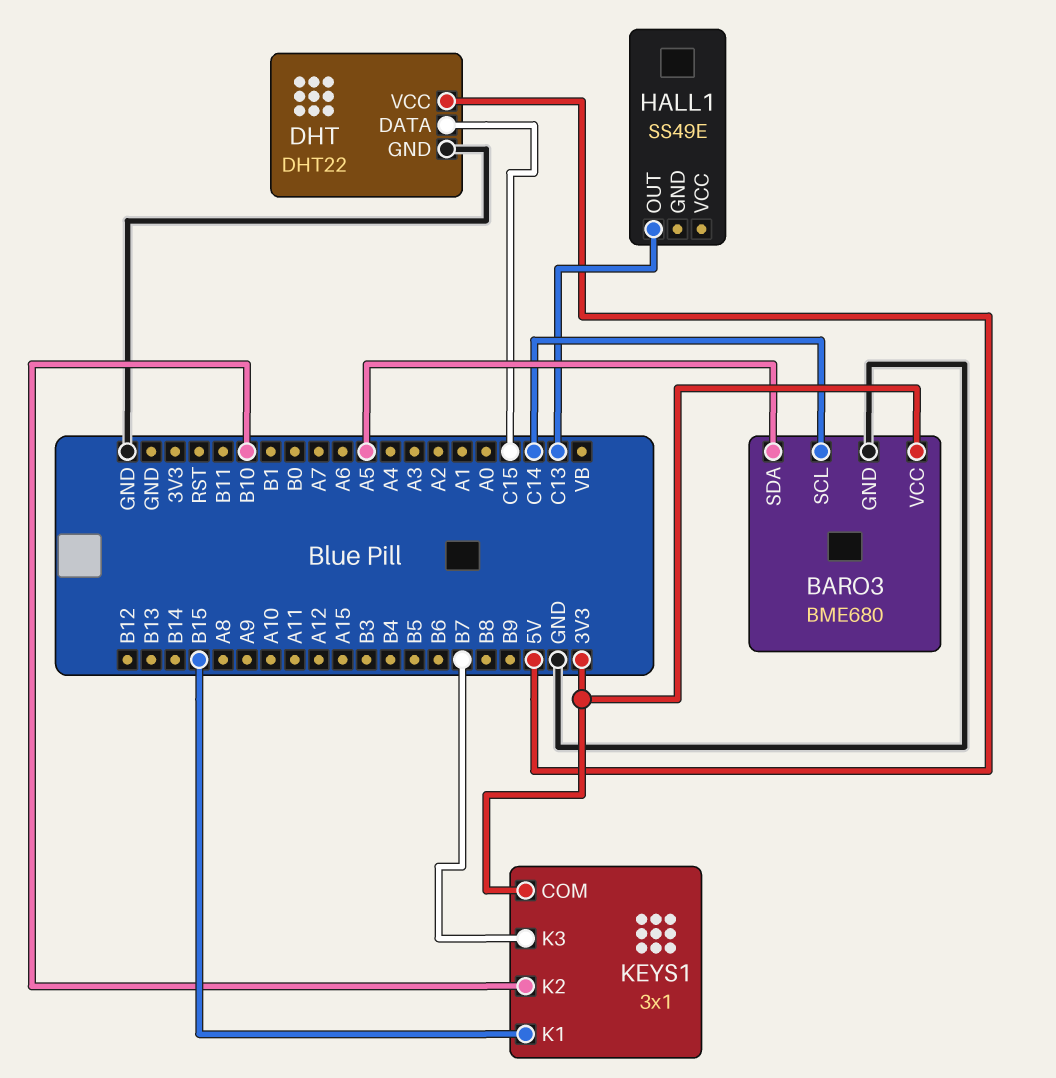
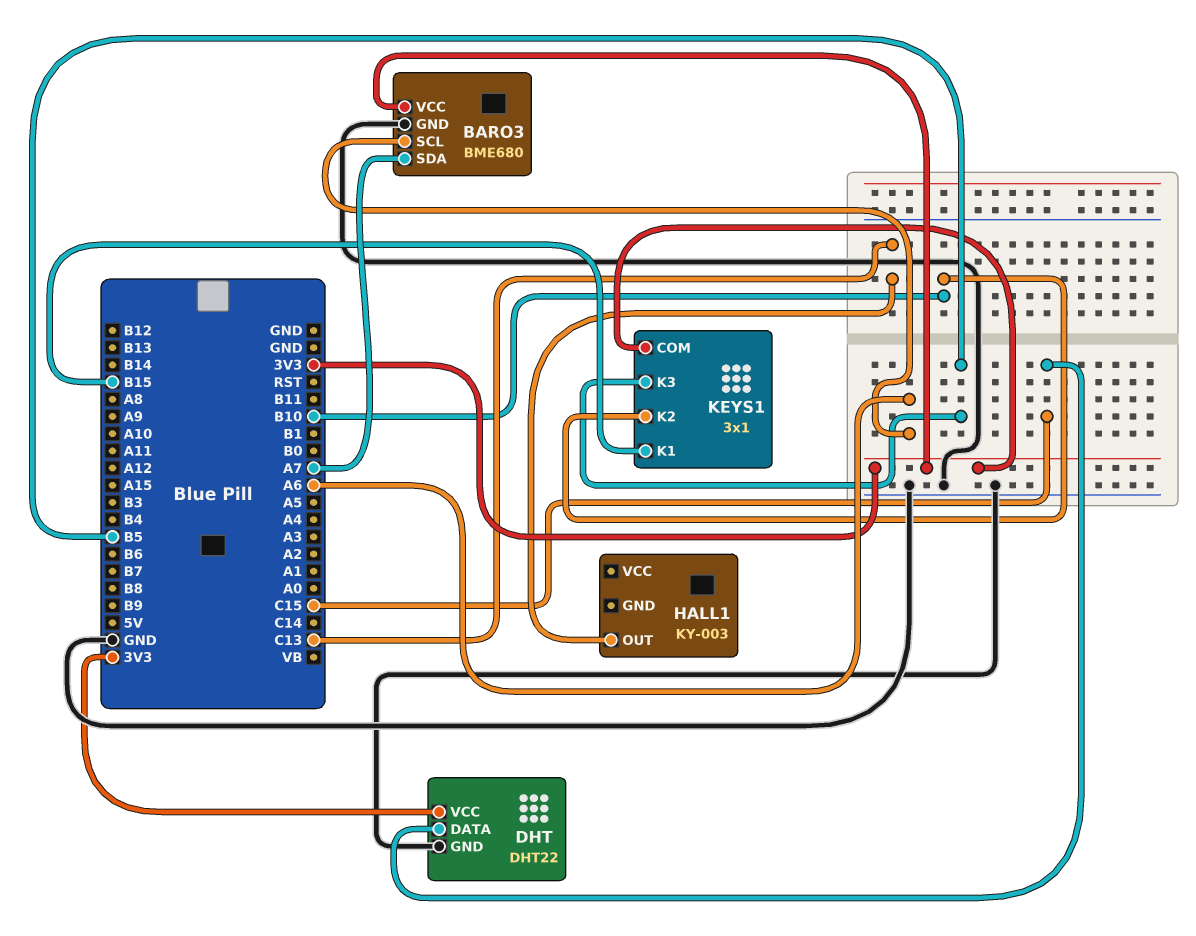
BARO3 pin SCL: C14 -> A6
BARO3 pin SDA: A5 -> A7
DHT pin VCC: 5V -> 3V3
HALL1: SS49E -> KY-003
KEYS1 pin K3: B7 -> B5

